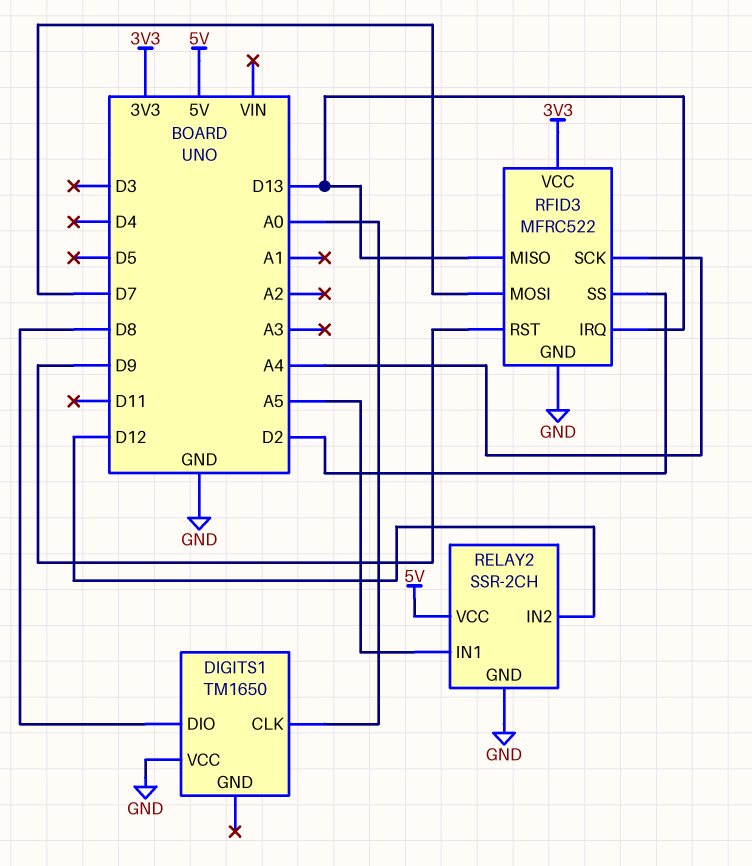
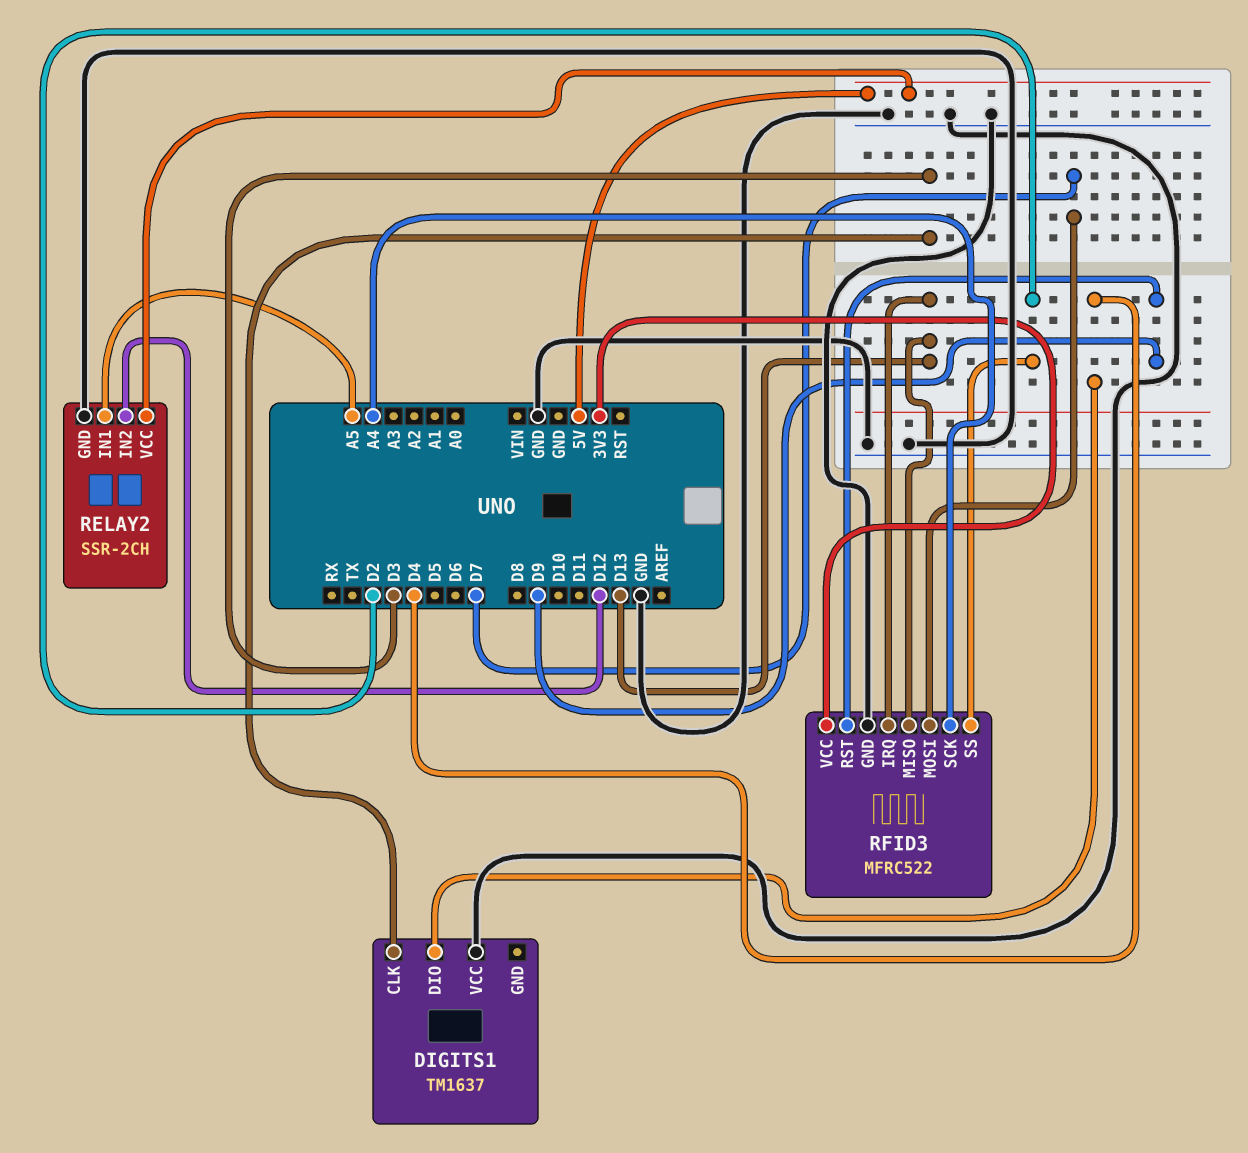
DIGITS1: TM1650 -> TM1637
DIGITS1 pin CLK: A0 -> D3
DIGITS1 pin DIO: D8 -> D4

